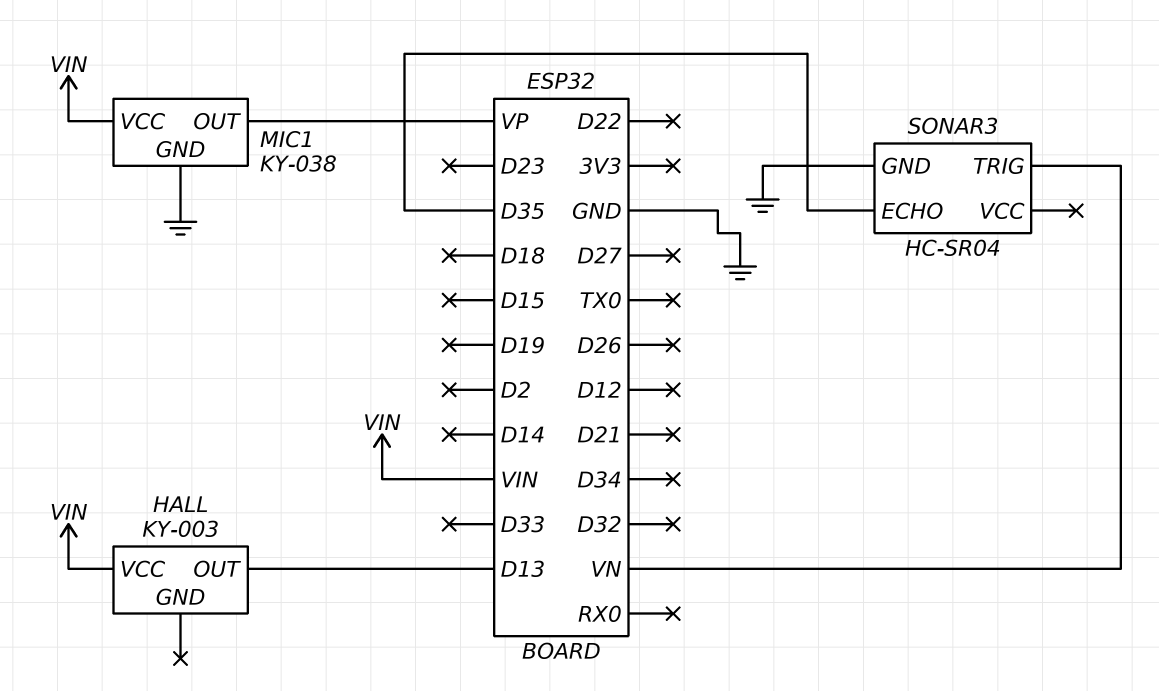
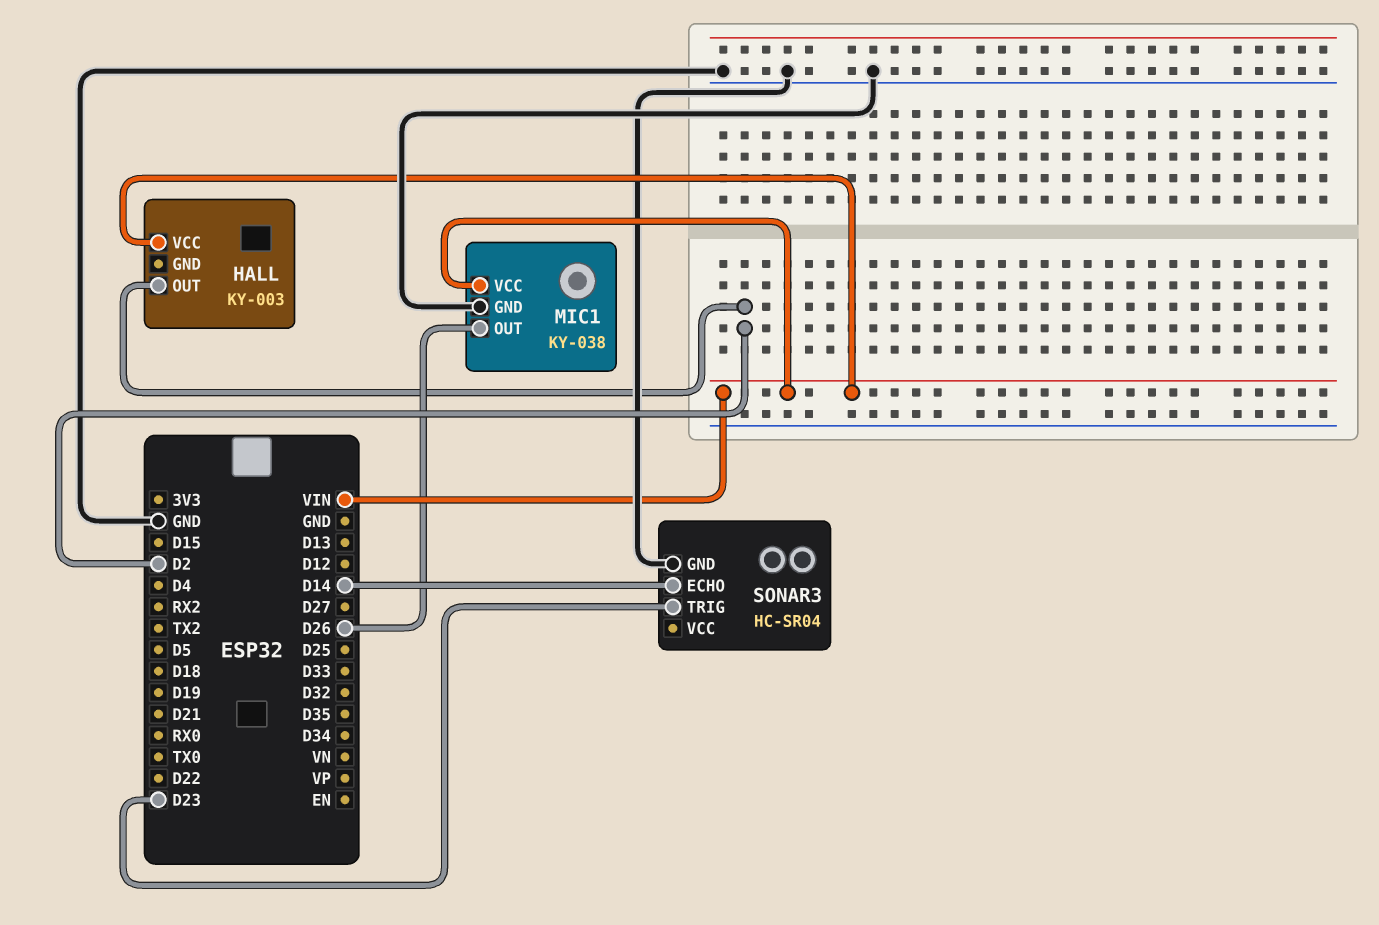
HALL pin OUT: D13 -> D2
MIC1 pin OUT: VP -> D26
SONAR3 pin ECHO: D35 -> D14
SONAR3 pin TRIG: VN -> D23

